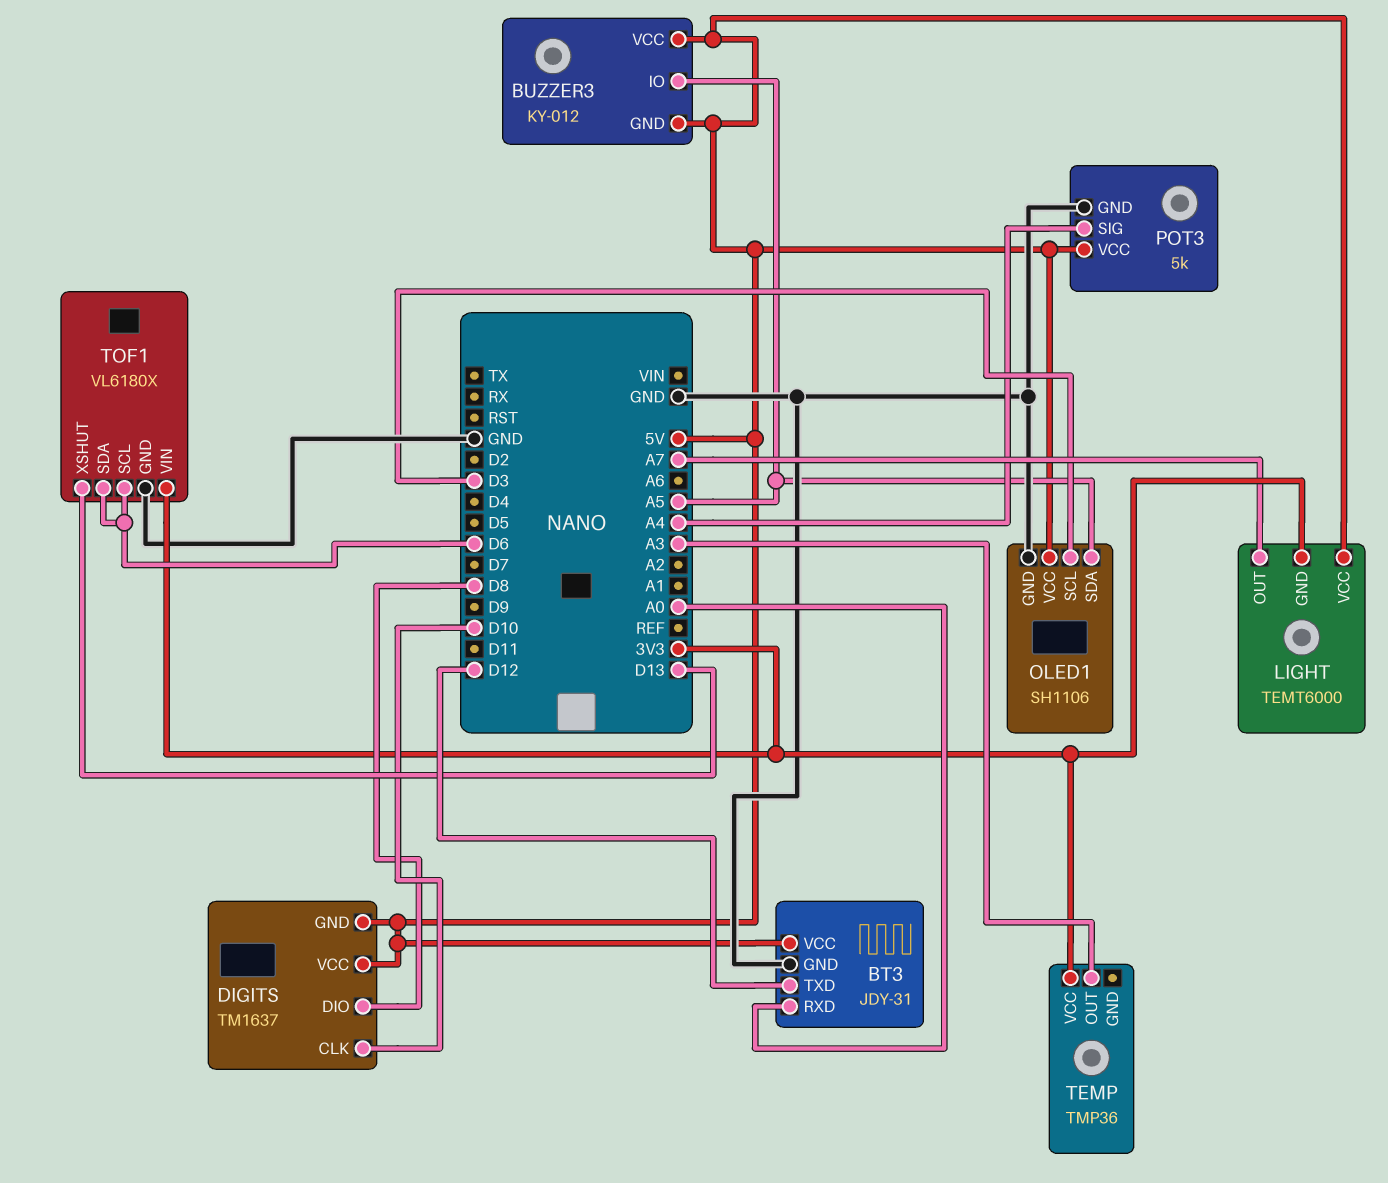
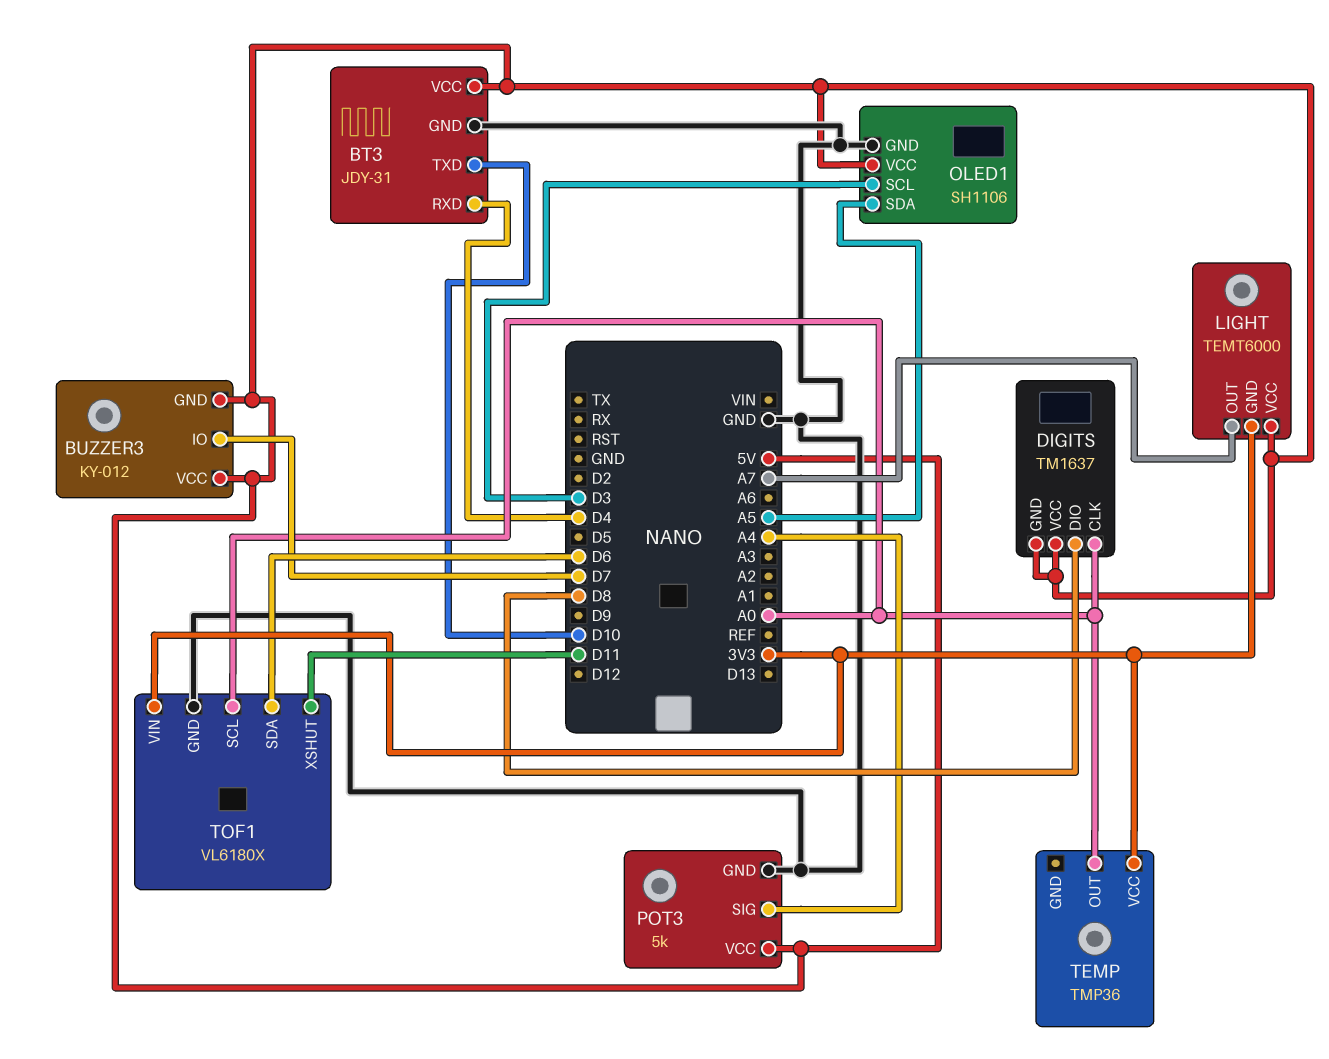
BT3 pin RXD: A0 -> D4
BT3 pin TXD: D12 -> D10
BUZZER3 pin IO: A5 -> D7
DIGITS pin CLK: D10 -> A0
TEMP pin OUT: A3 -> A0
TOF1 pin SCL: D6 -> A0
TOF1 pin XSHUT: D13 -> D11

